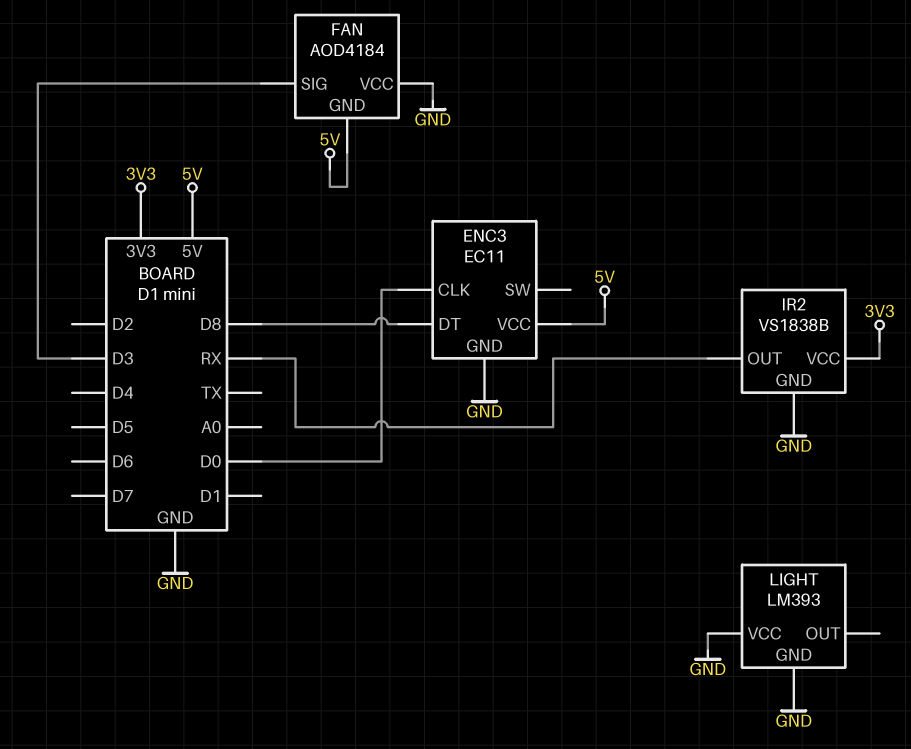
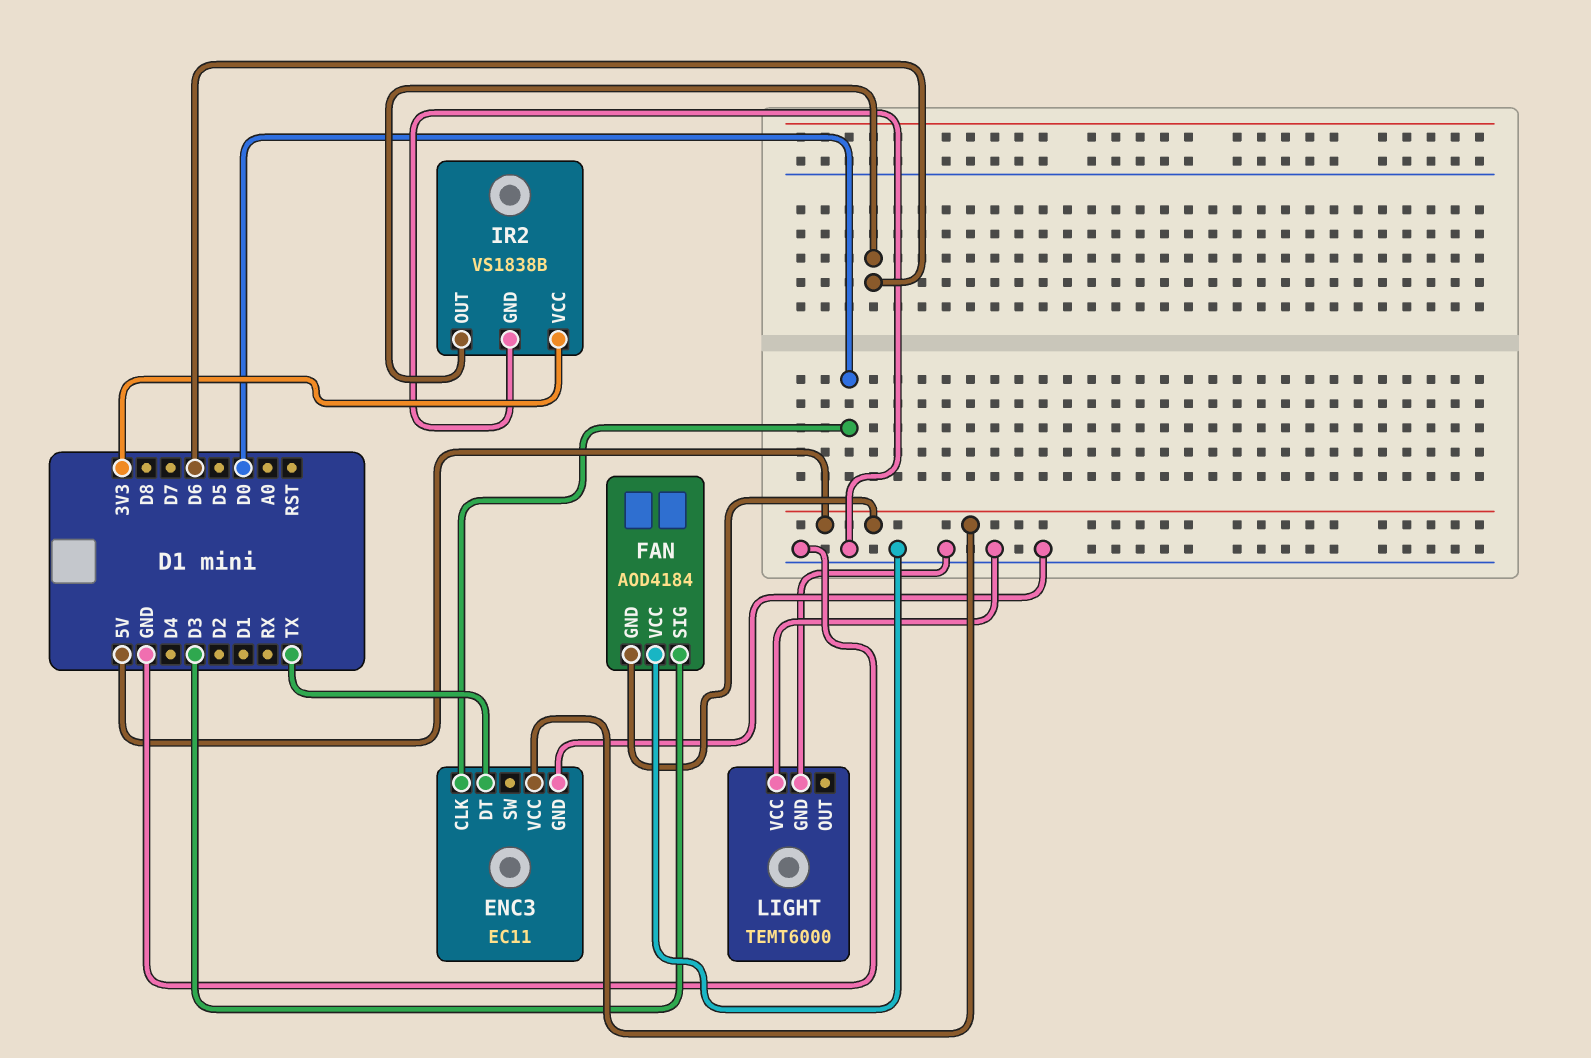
ENC3 pin DT: D8 -> TX
IR2 pin OUT: RX -> D6
LIGHT: LM393 -> TEMT6000

